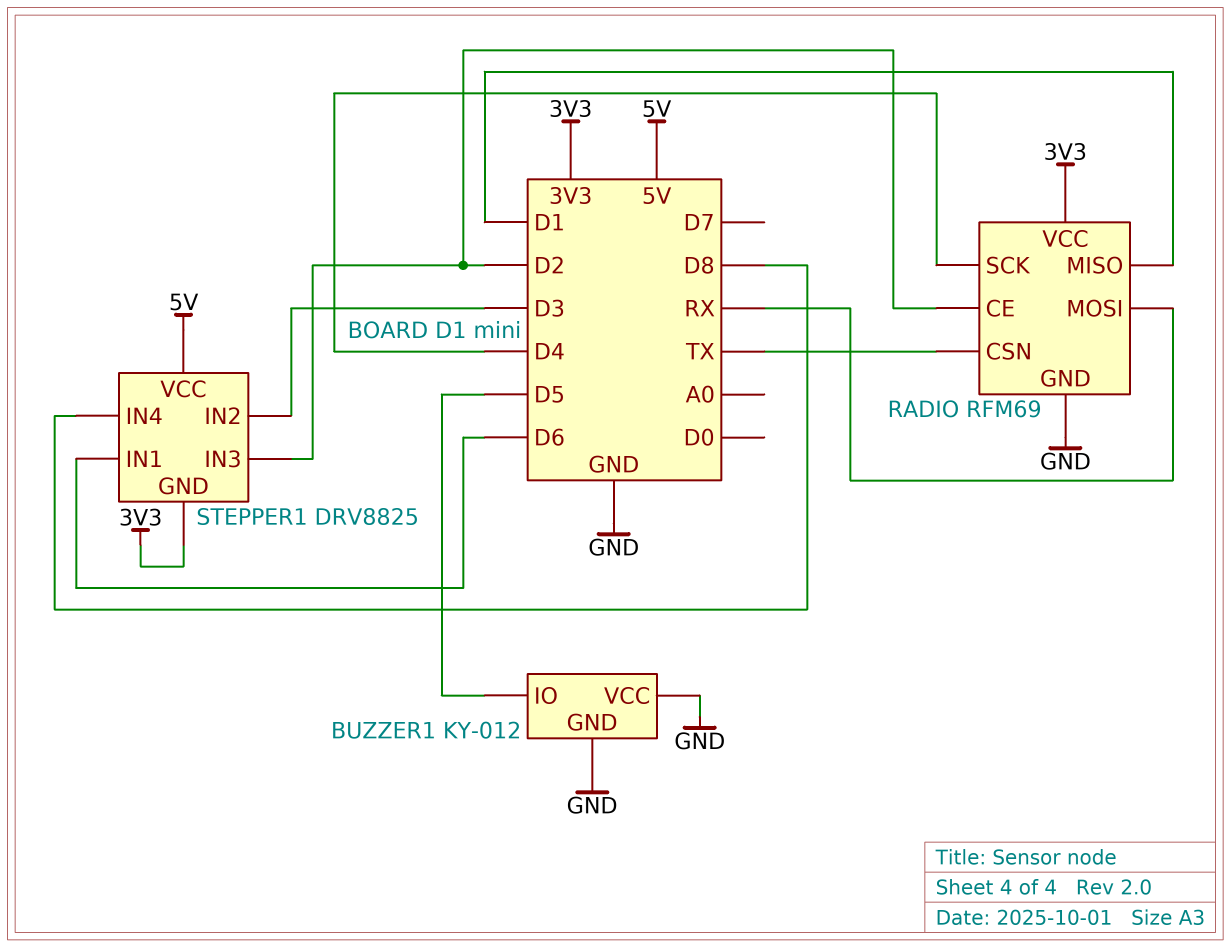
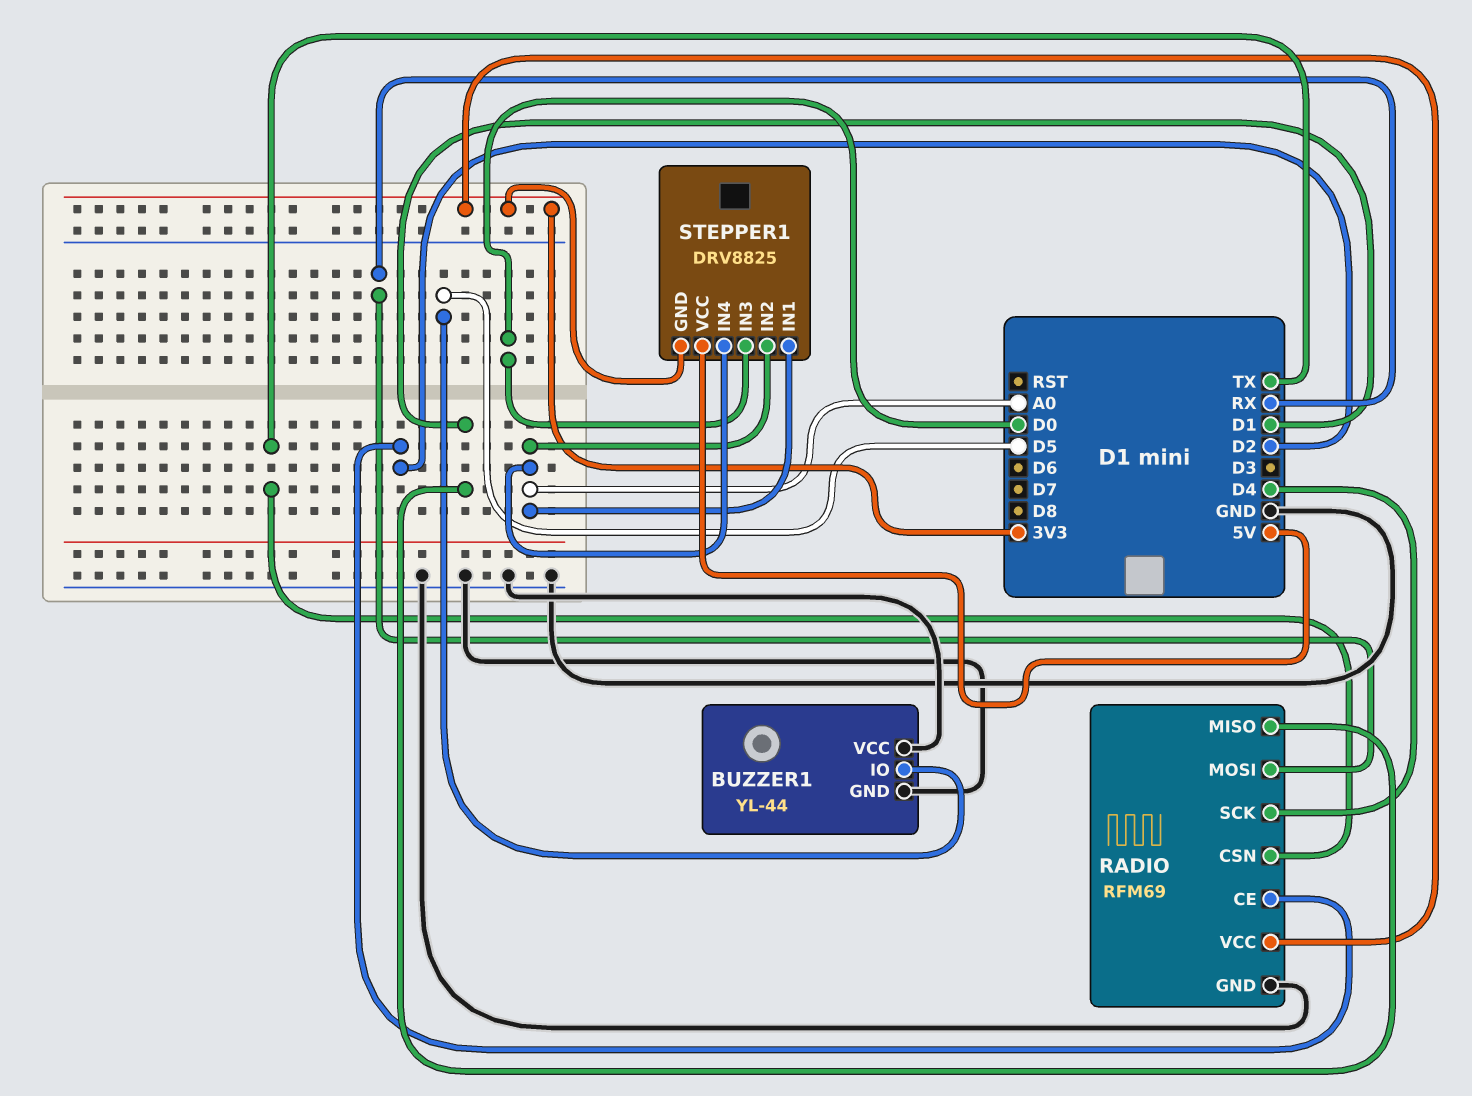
BUZZER1: KY-012 -> YL-44
STEPPER1 pin IN1: D6 -> A0
STEPPER1 pin IN2: D3 -> A0
STEPPER1 pin IN3: D2 -> D0
STEPPER1 pin IN4: D8 -> A0

